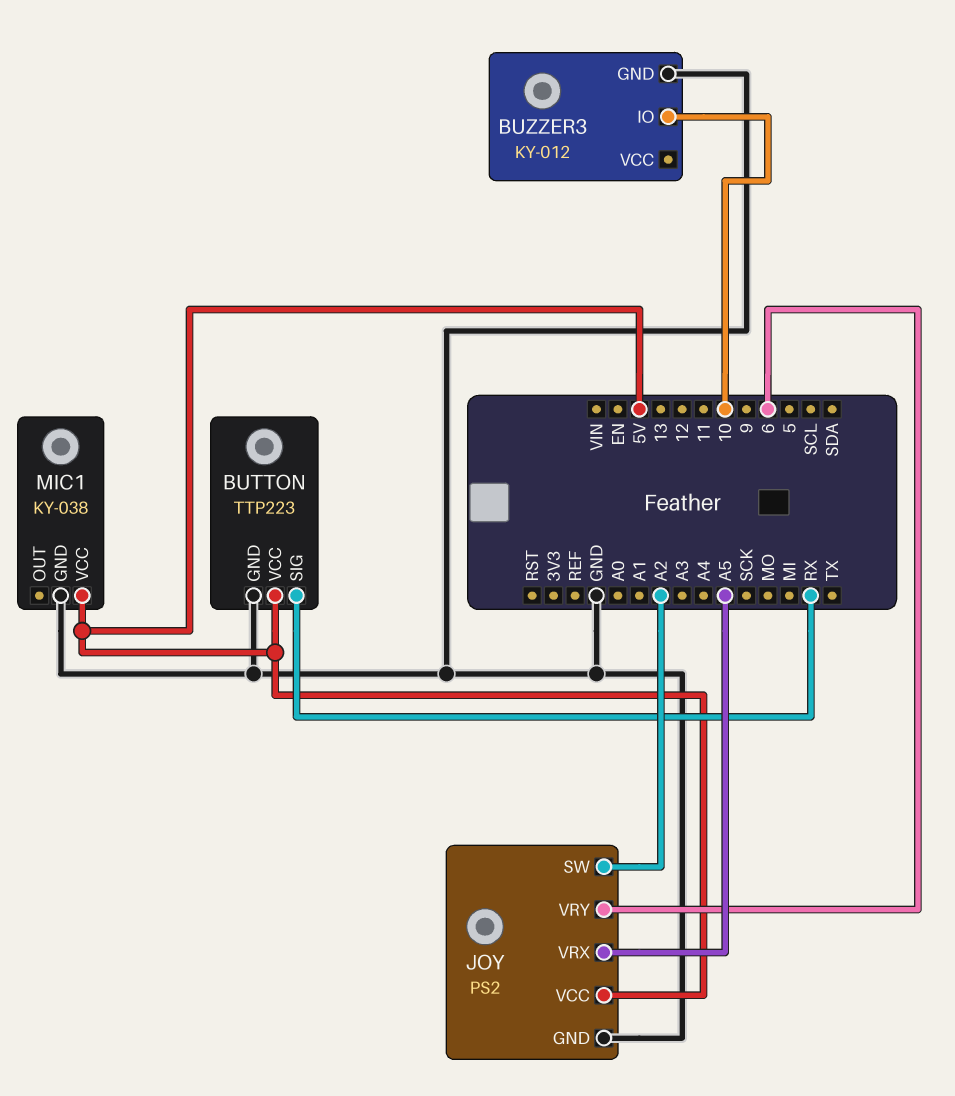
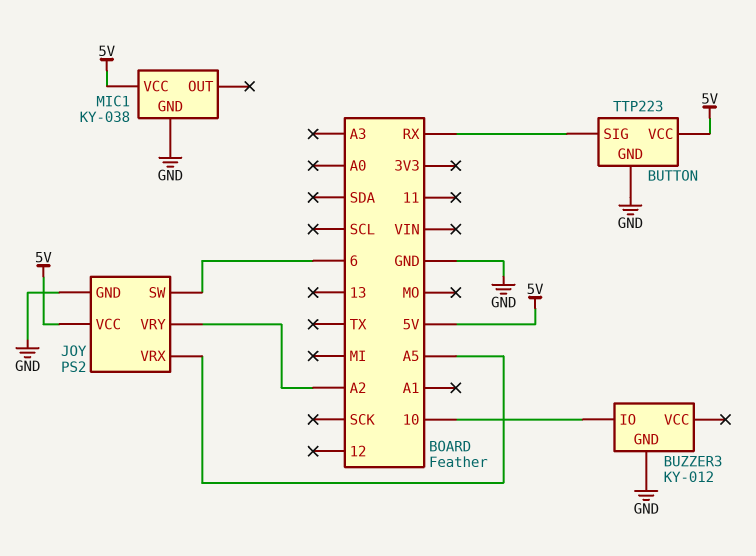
JOY pin SW: A2 -> 6
JOY pin VRY: 6 -> A2

